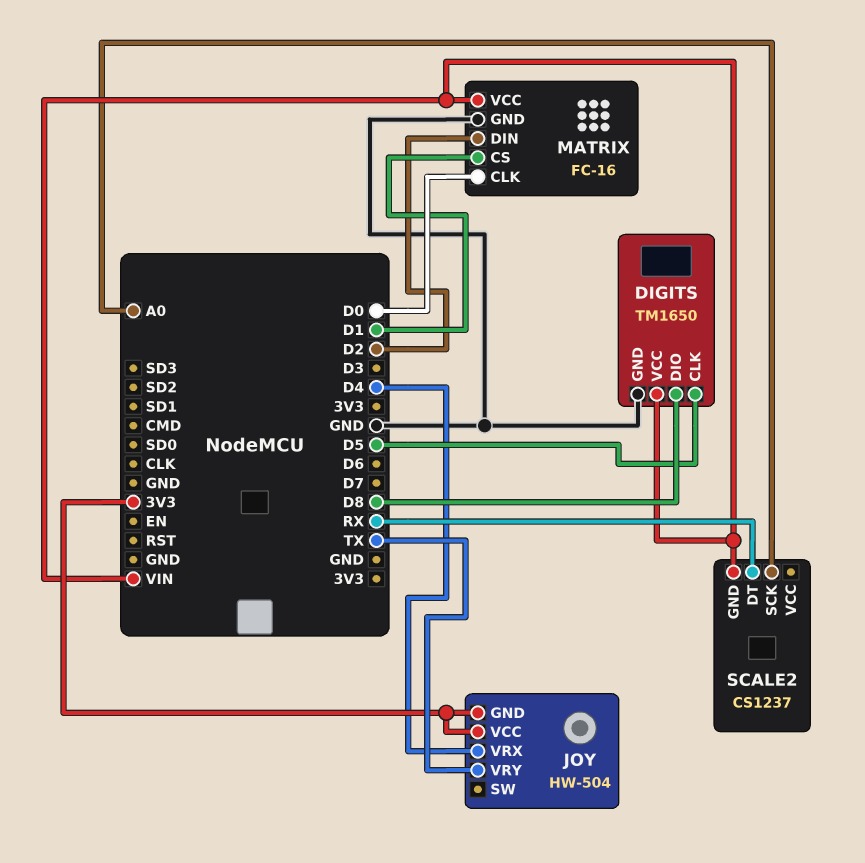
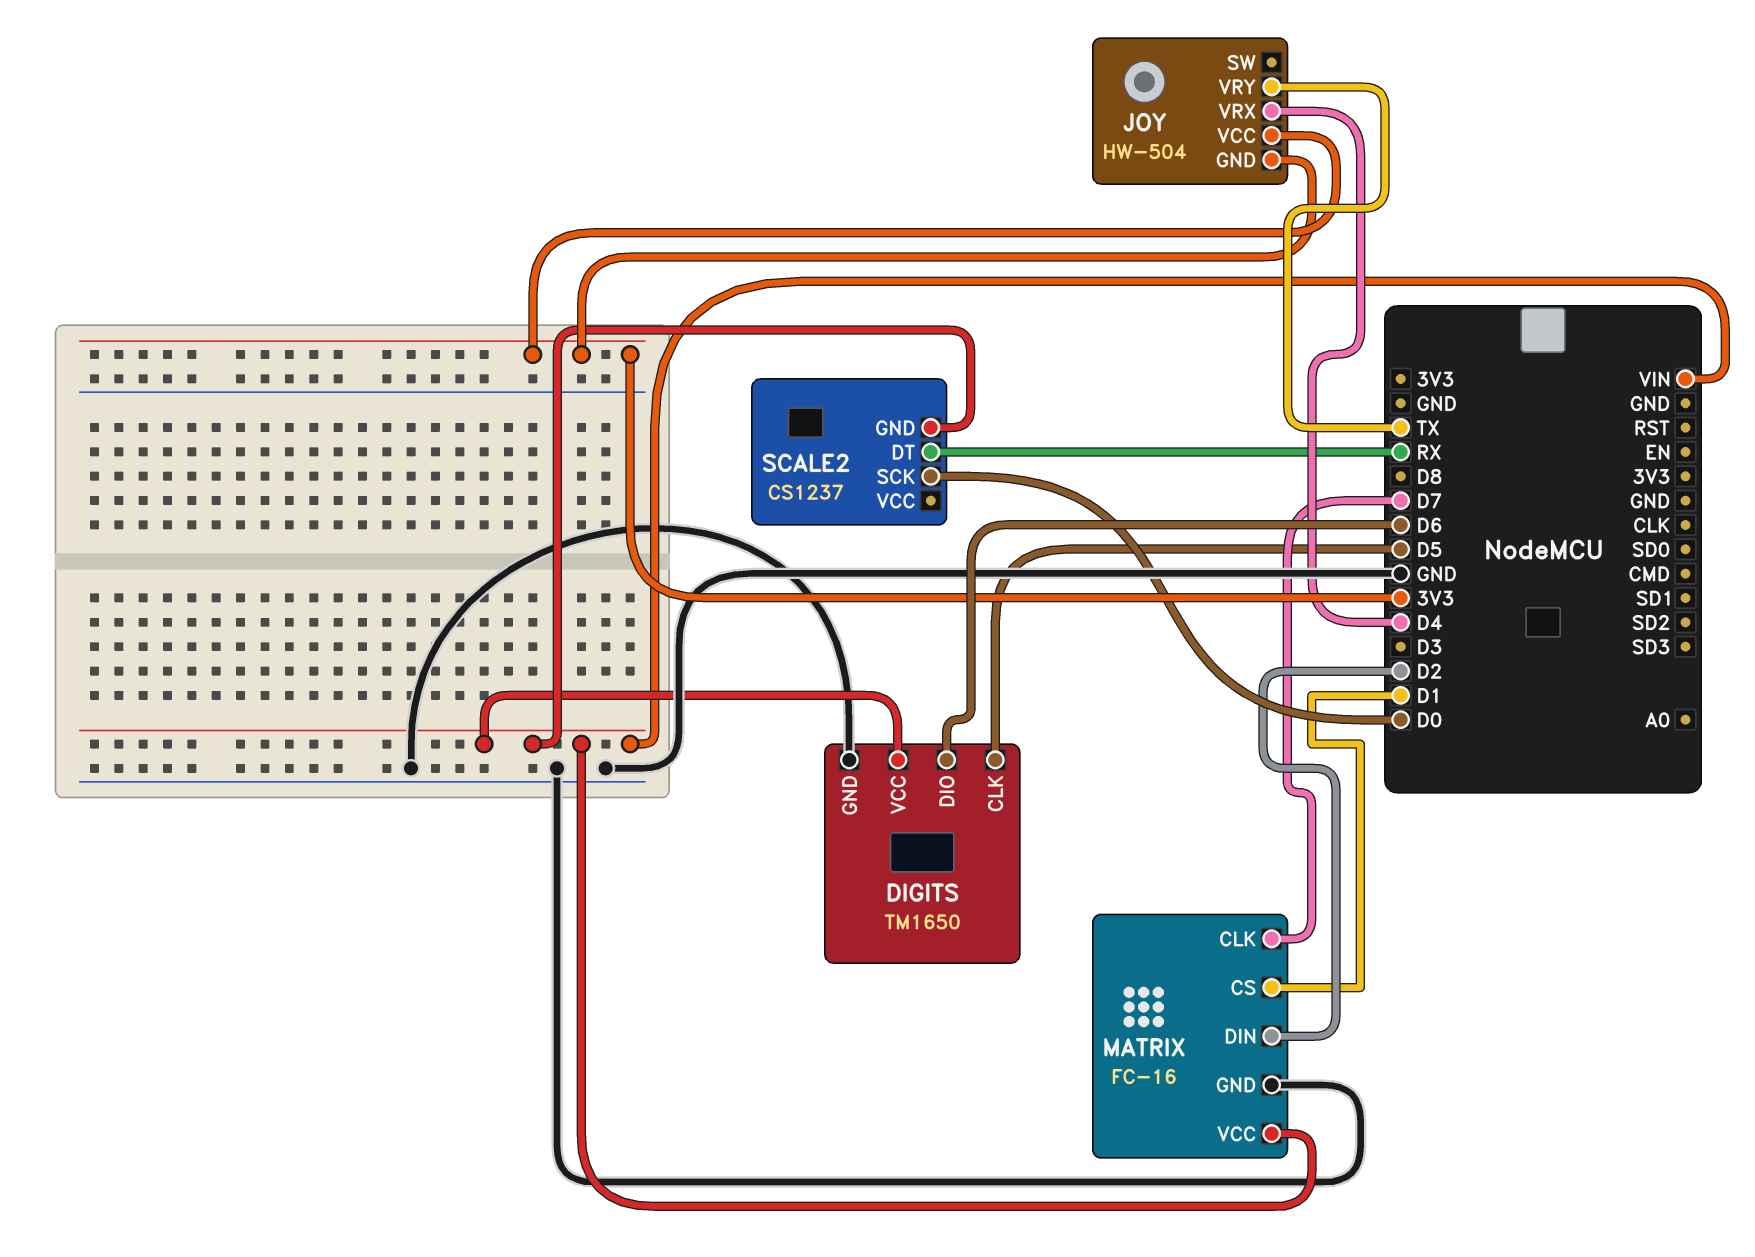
DIGITS pin DIO: D8 -> D6
MATRIX pin CLK: D0 -> D7
SCALE2 pin SCK: A0 -> D0

